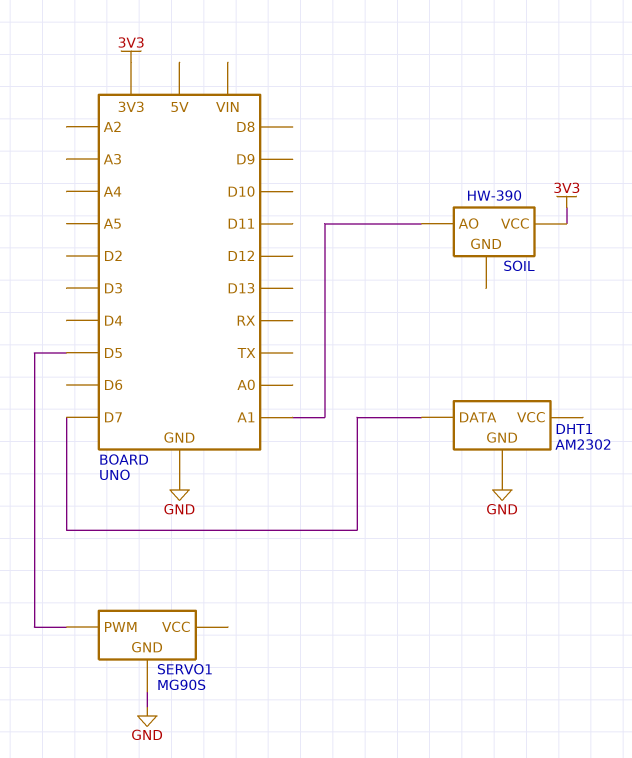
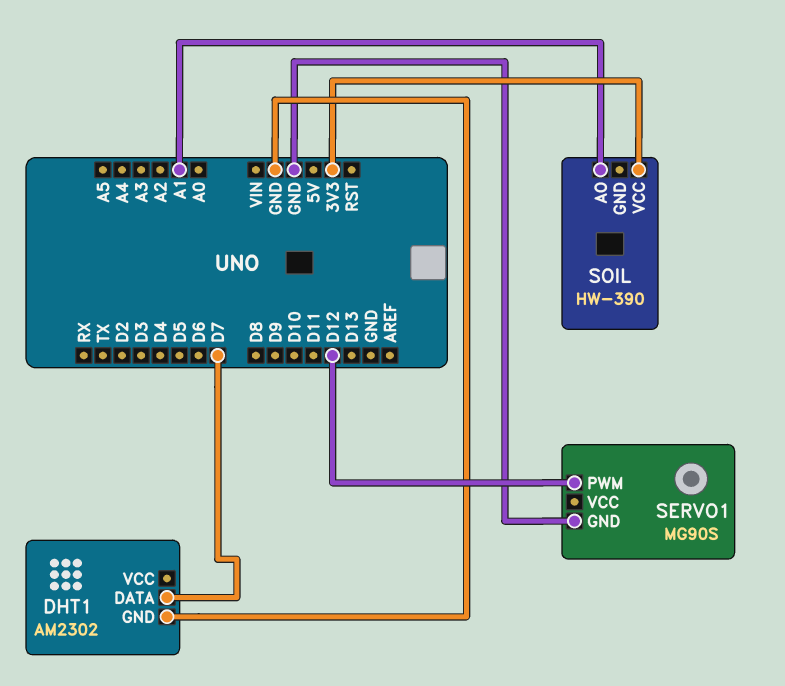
SERVO1 pin PWM: D5 -> D12

